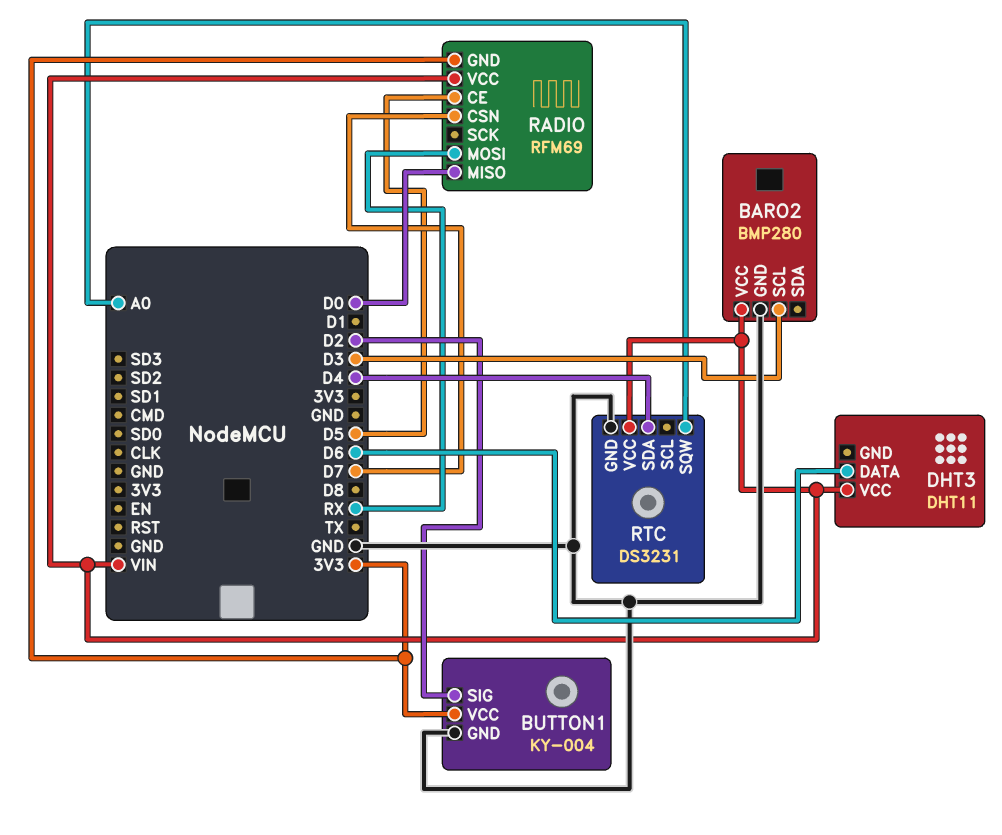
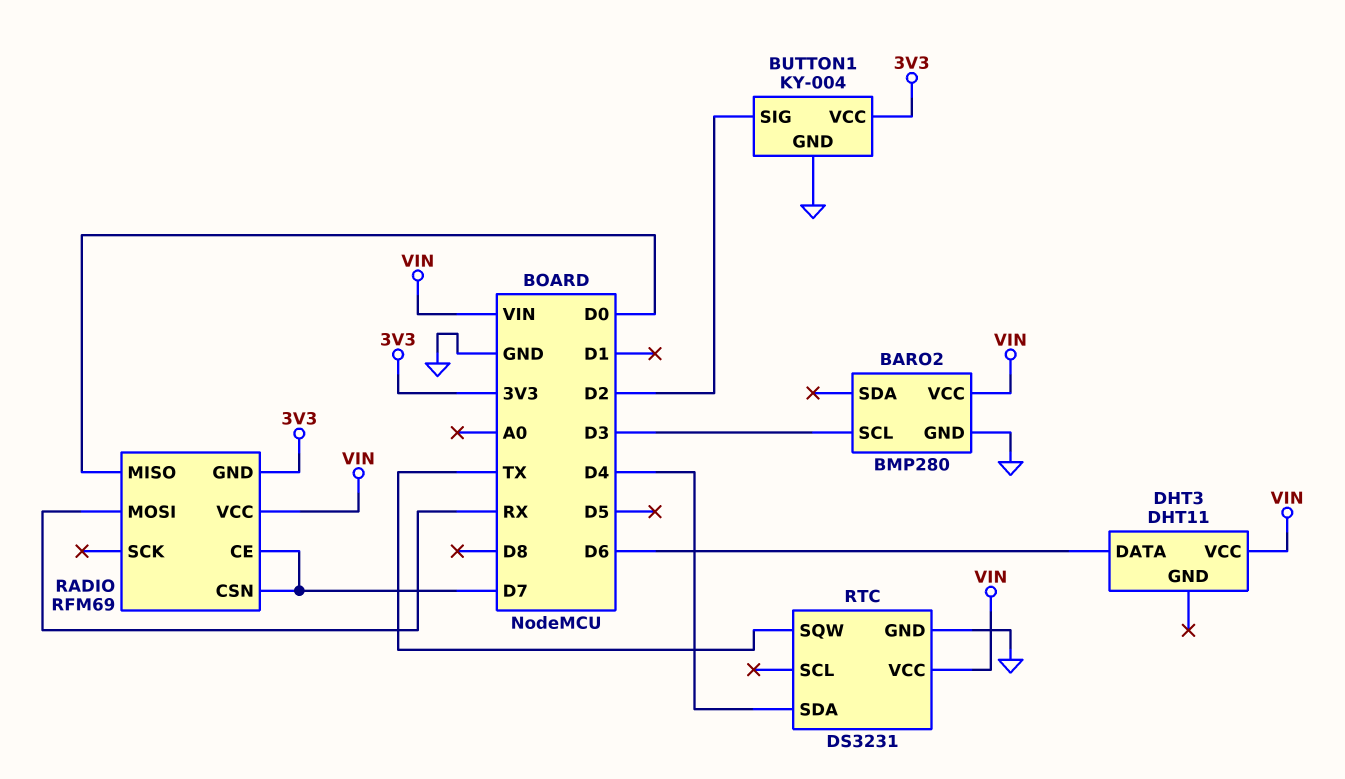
RADIO pin CE: D5 -> D7
RTC pin SQW: A0 -> TX

